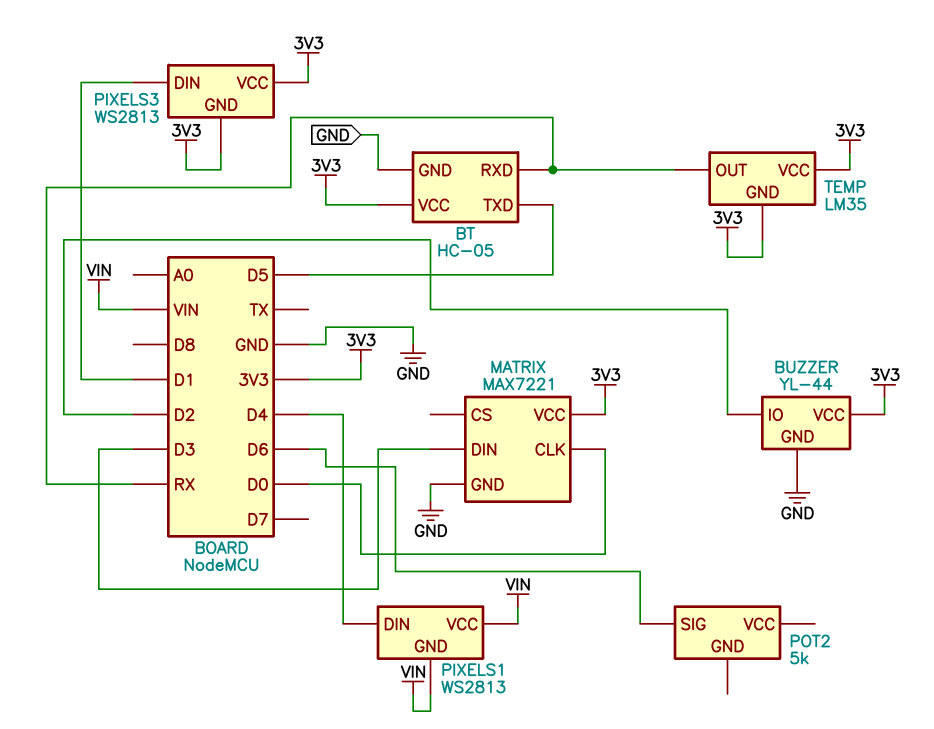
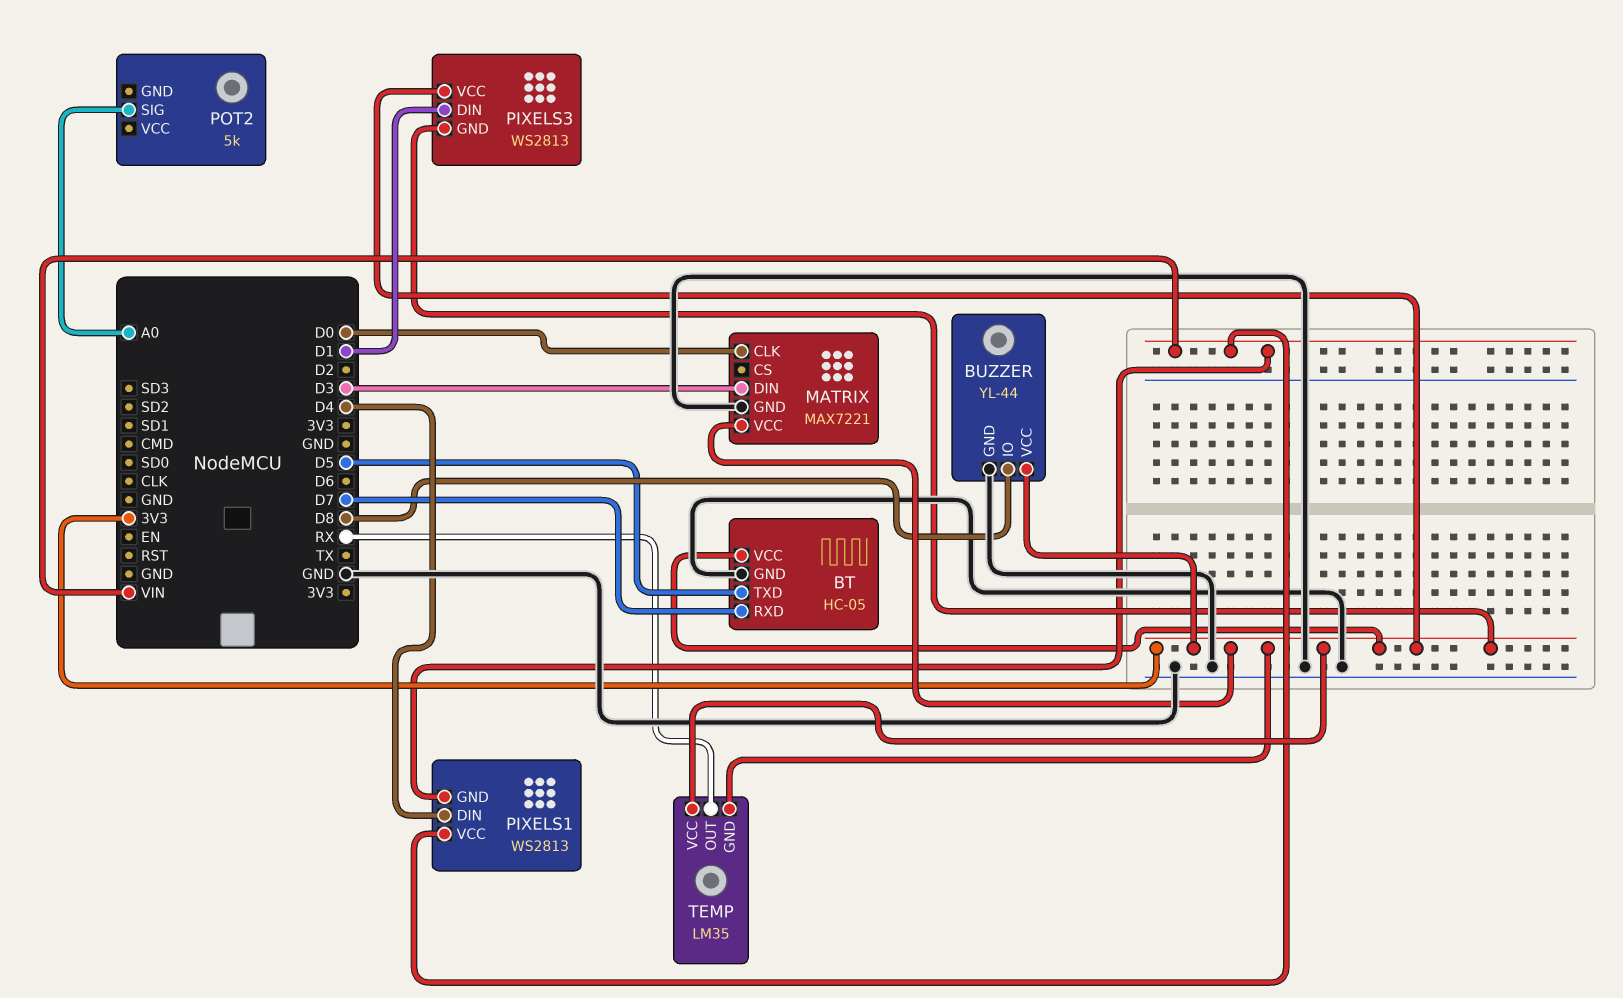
BT pin RXD: RX -> D7
BUZZER pin IO: D2 -> D8
POT2 pin SIG: D6 -> A0

